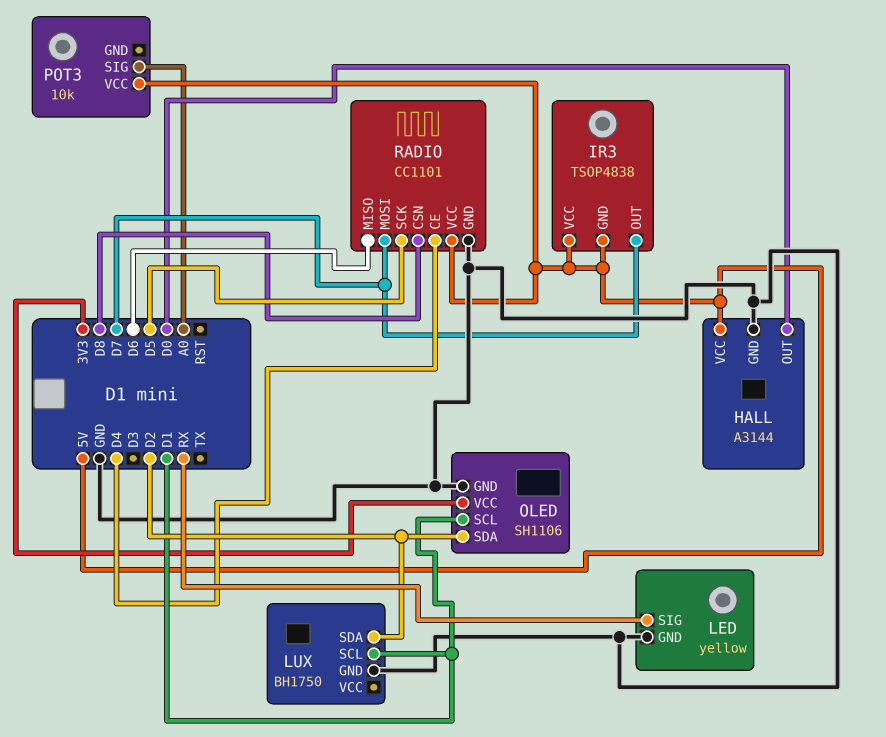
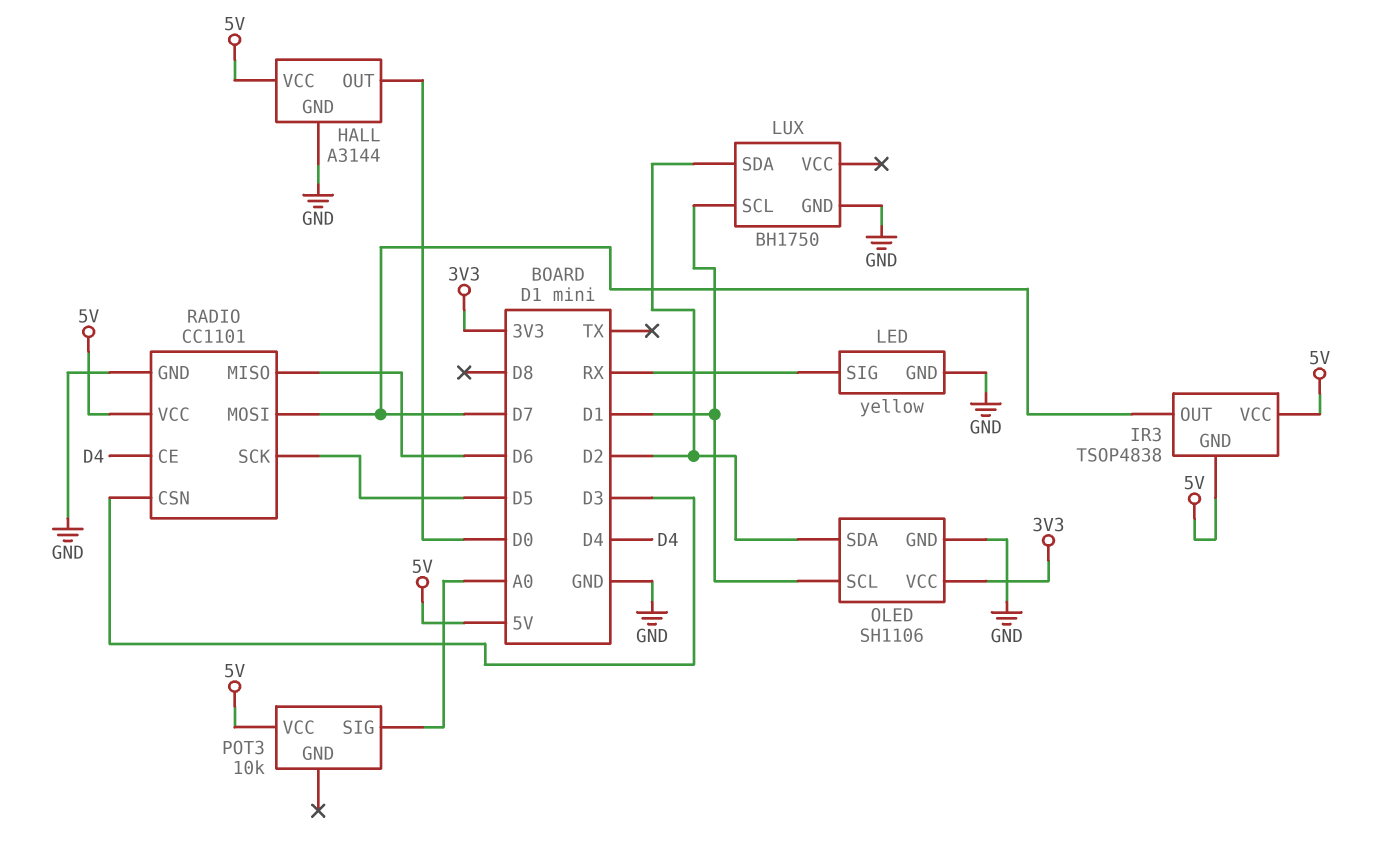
RADIO pin CSN: D8 -> D3

